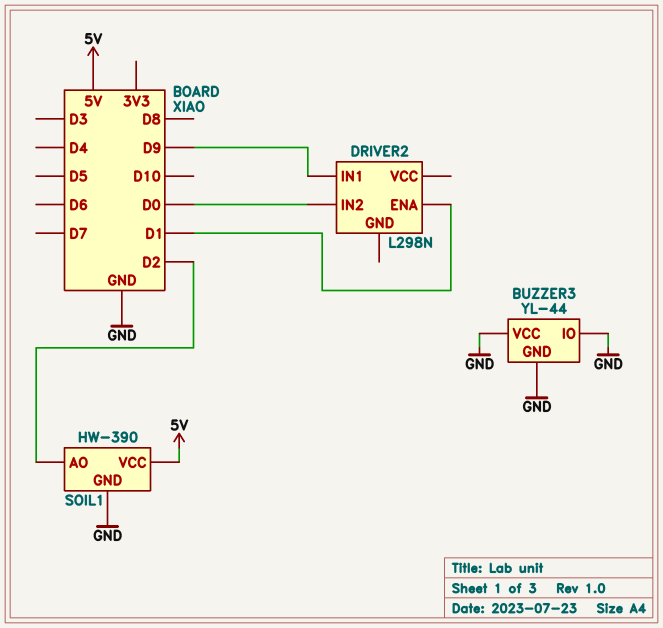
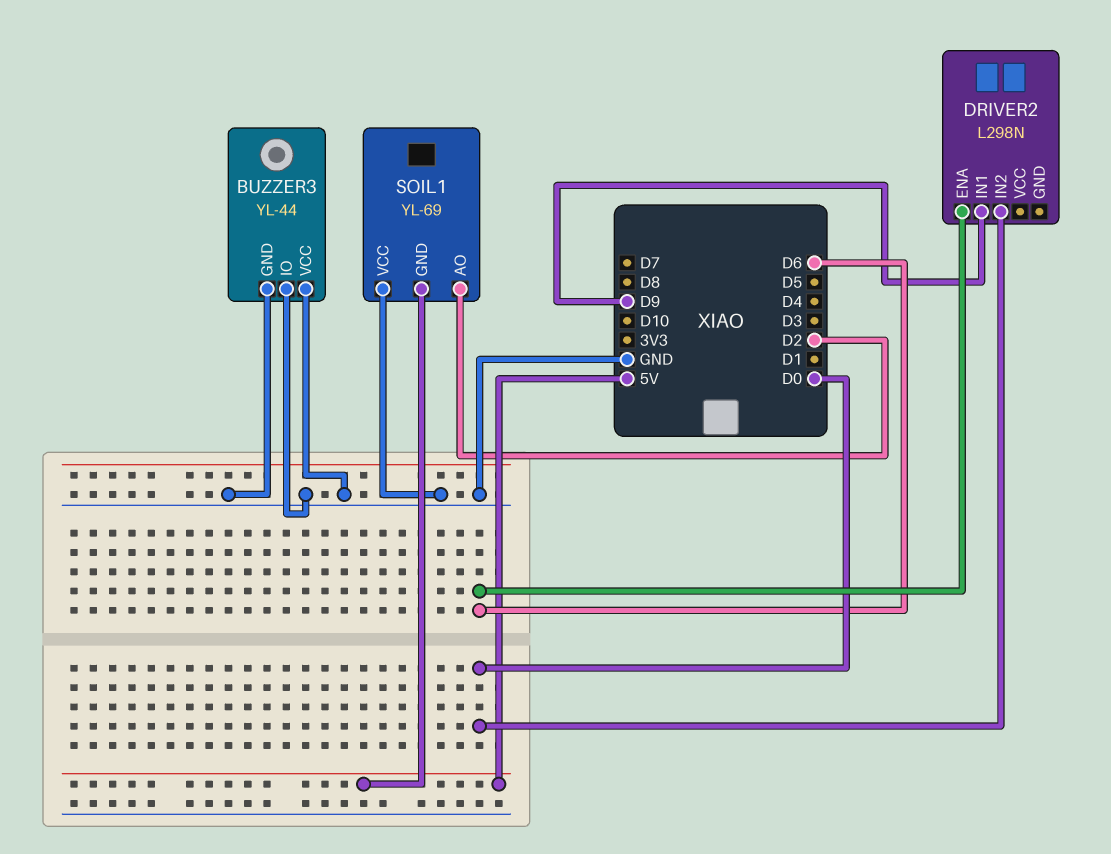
DRIVER2 pin ENA: D1 -> D6
SOIL1: HW-390 -> YL-69
SOIL1 pin GND: GND -> 5V
SOIL1 pin VCC: 5V -> GND

